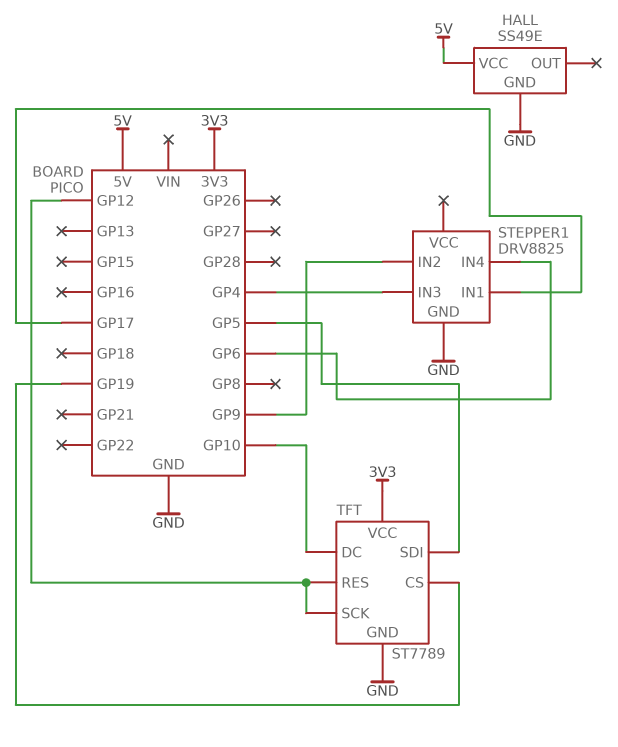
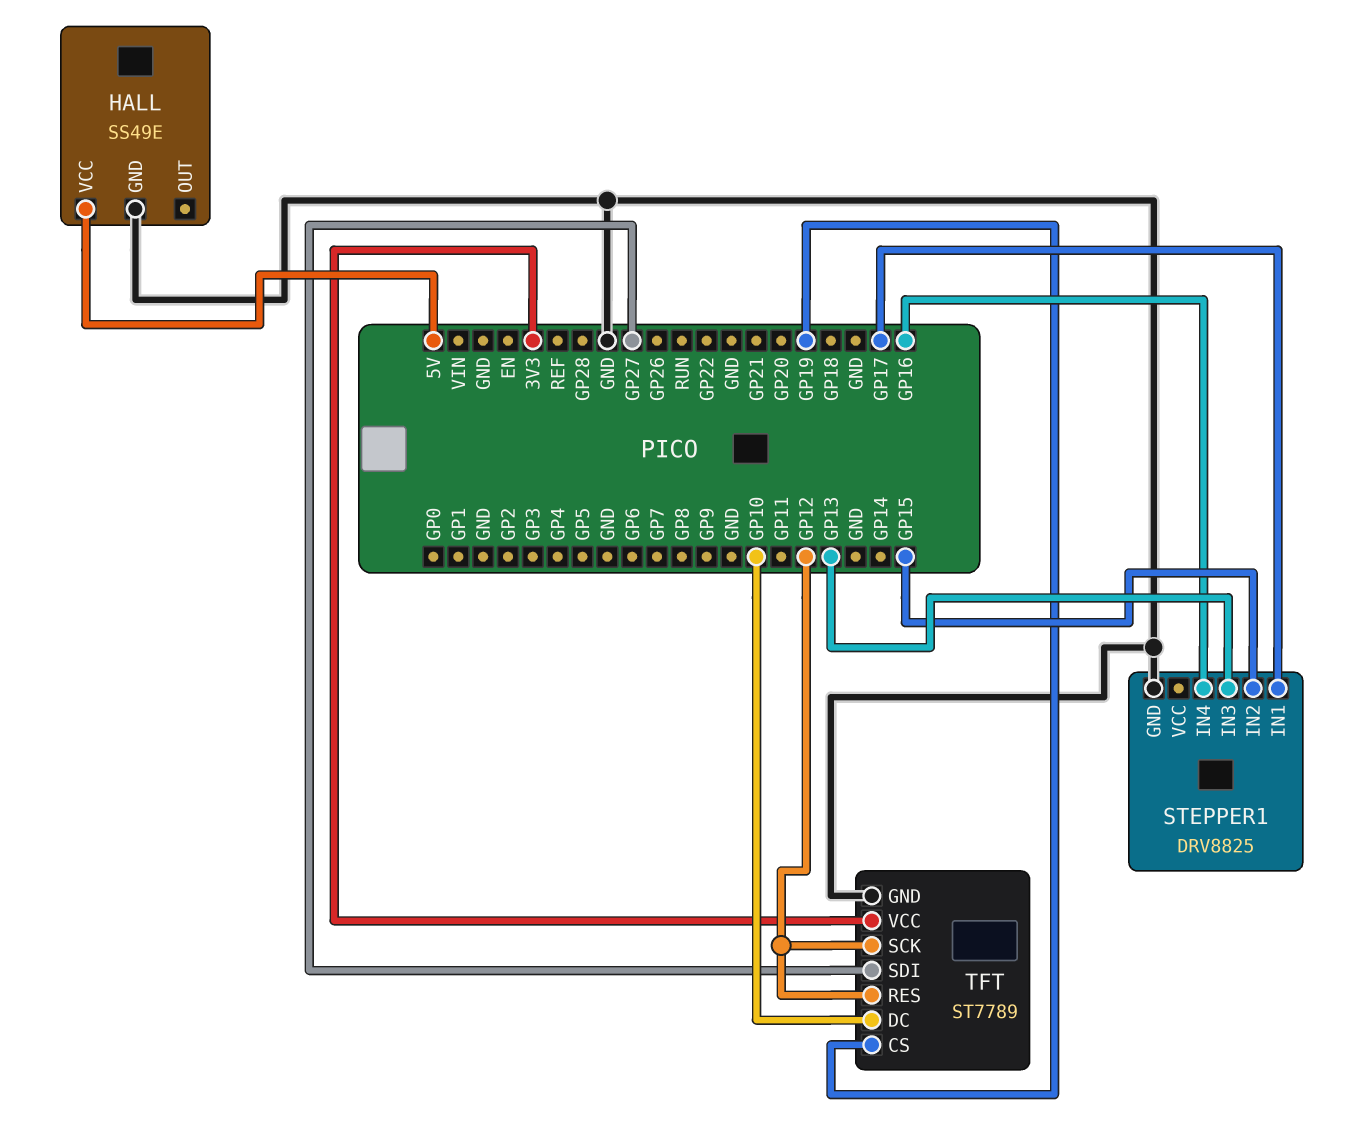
STEPPER1 pin IN2: GP9 -> GP15
STEPPER1 pin IN3: GP4 -> GP13
STEPPER1 pin IN4: GP6 -> GP16
TFT pin SDI: GP5 -> GP27

